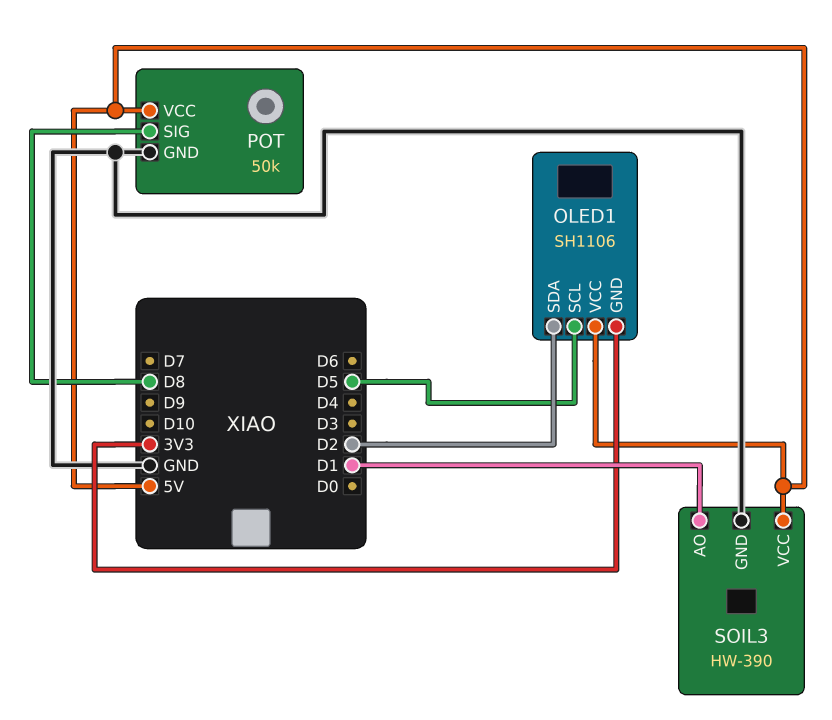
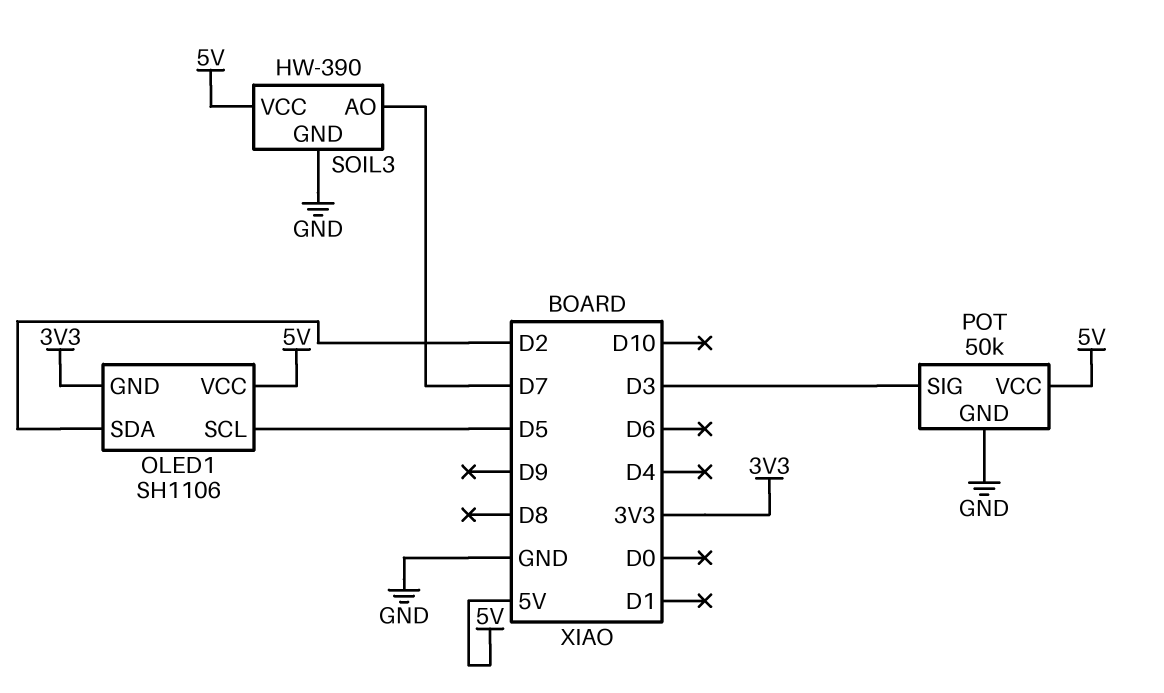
POT pin SIG: D8 -> D3
SOIL3 pin AO: D1 -> D7

